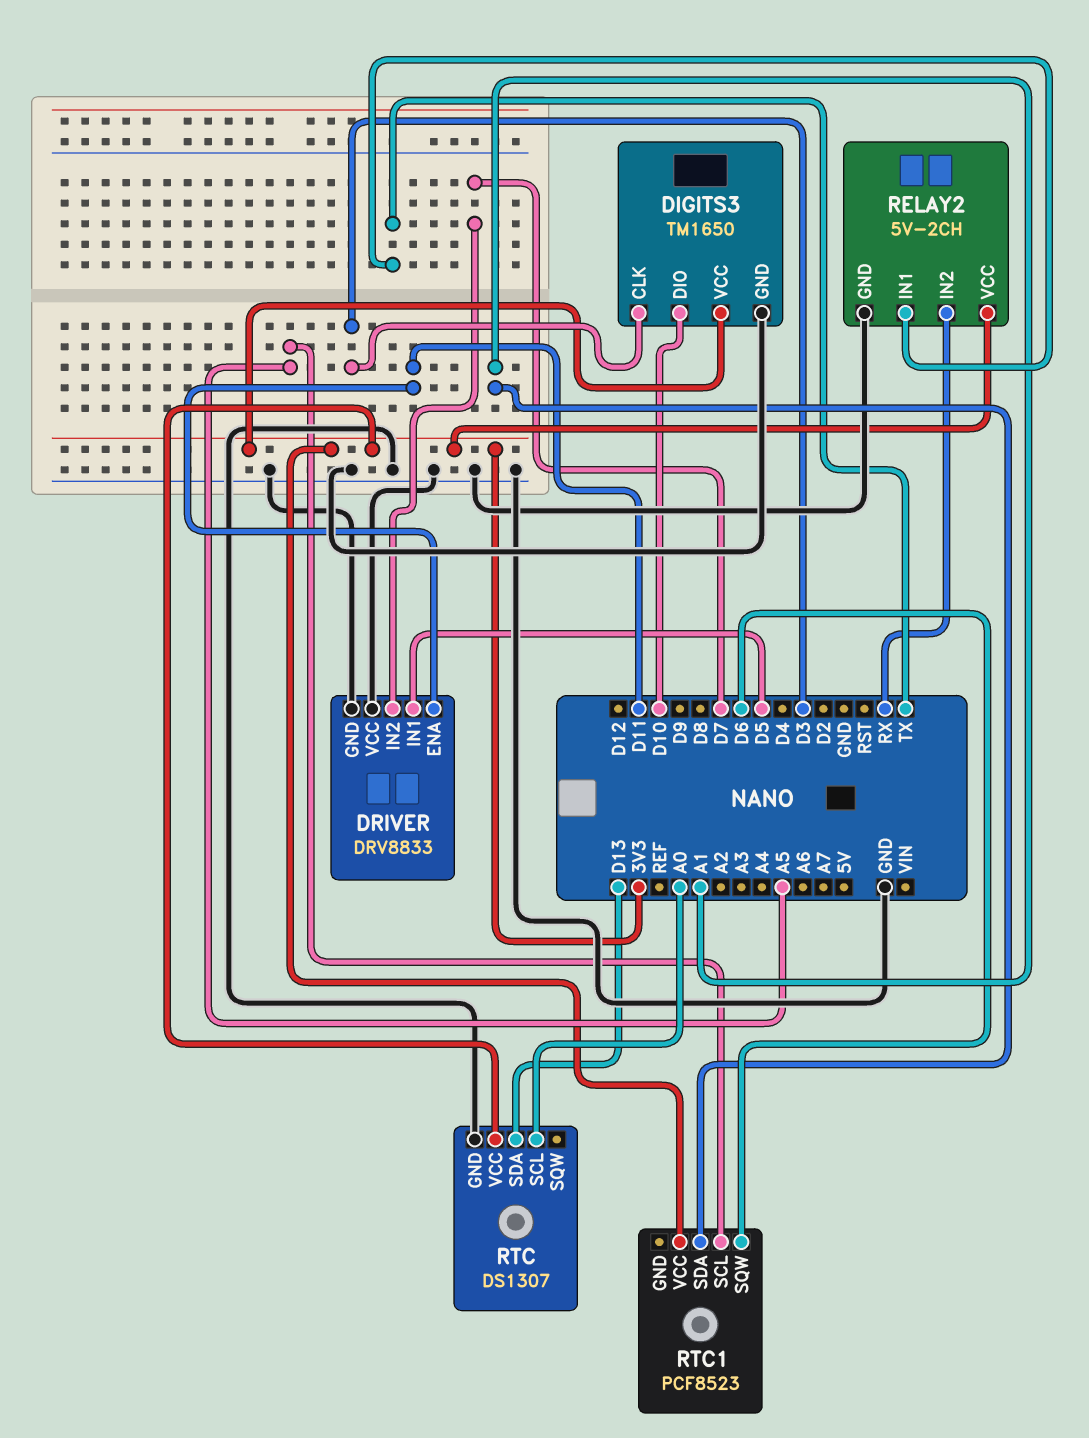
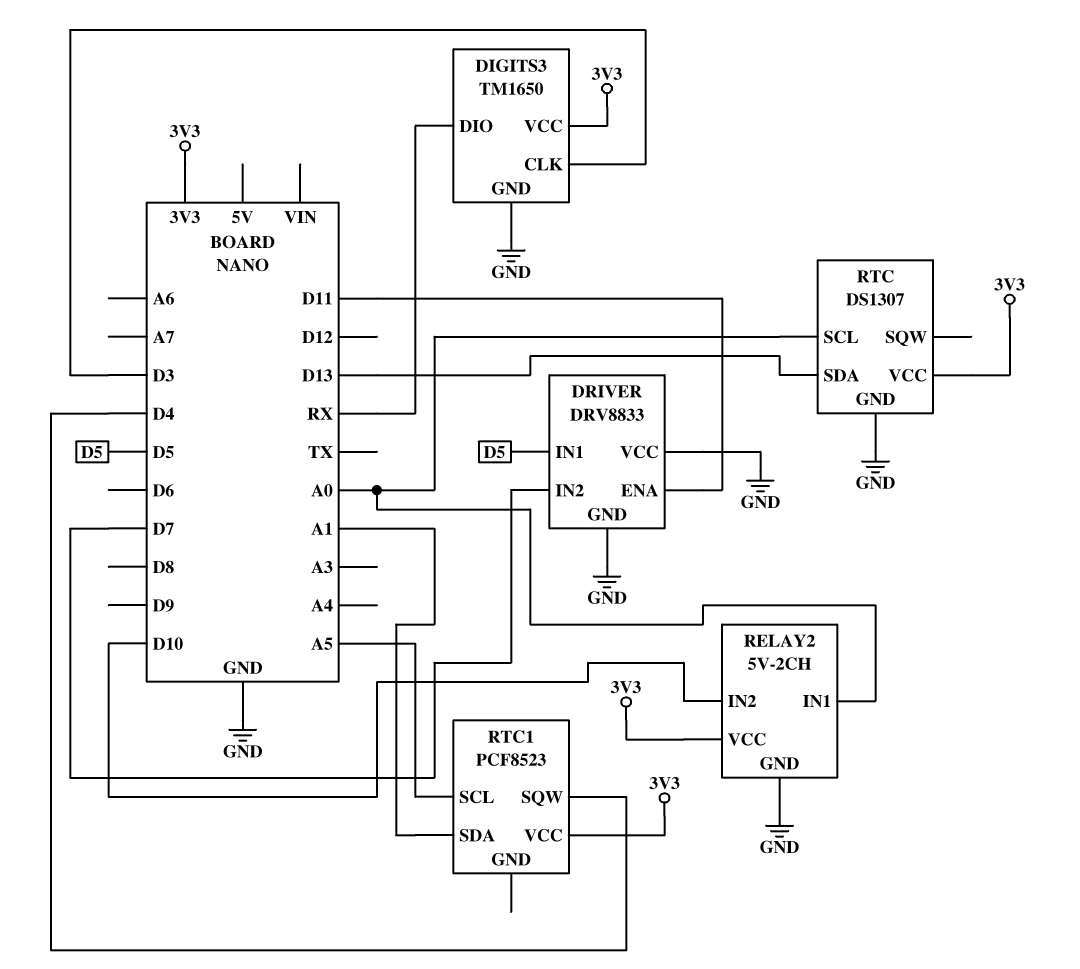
DIGITS3 pin DIO: D10 -> RX
RELAY2 pin IN1: TX -> A0
RELAY2 pin IN2: RX -> D10
RTC1 pin SQW: D6 -> D4

